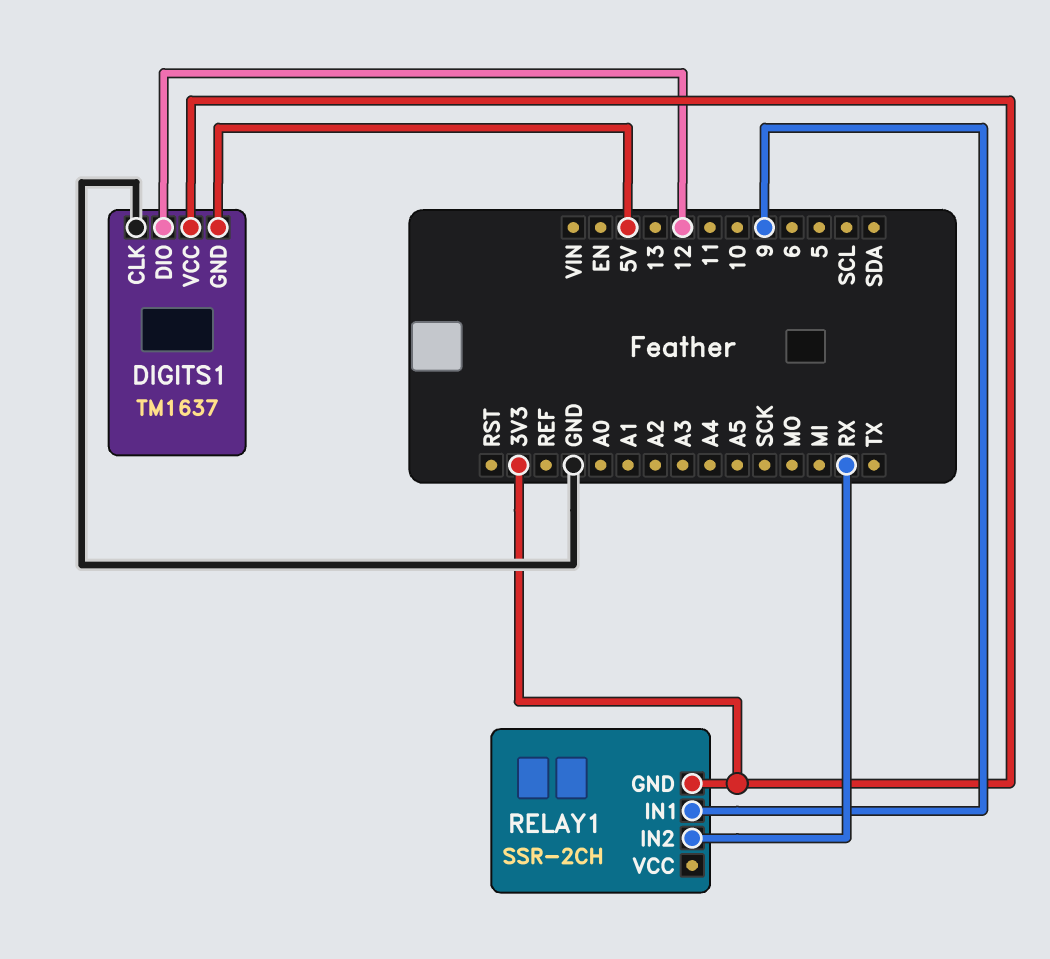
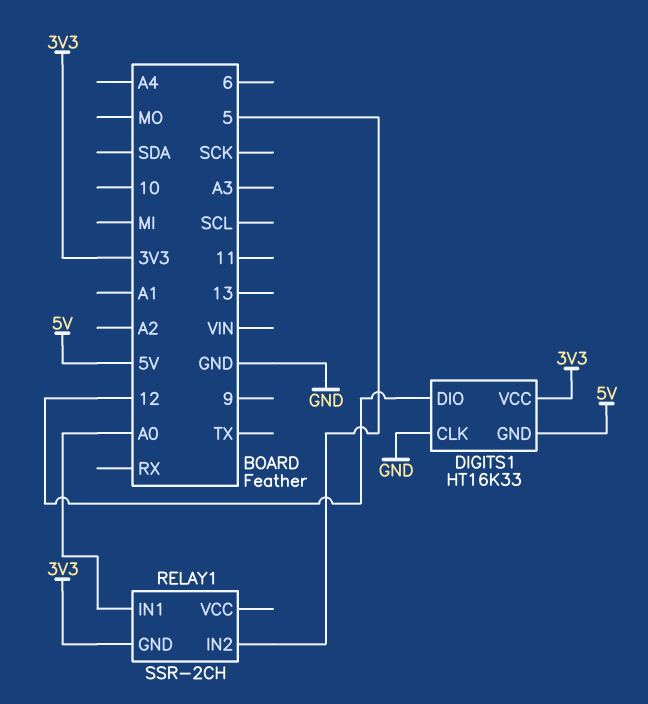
DIGITS1: TM1637 -> HT16K33
RELAY1 pin IN1: 9 -> A0
RELAY1 pin IN2: RX -> 5

